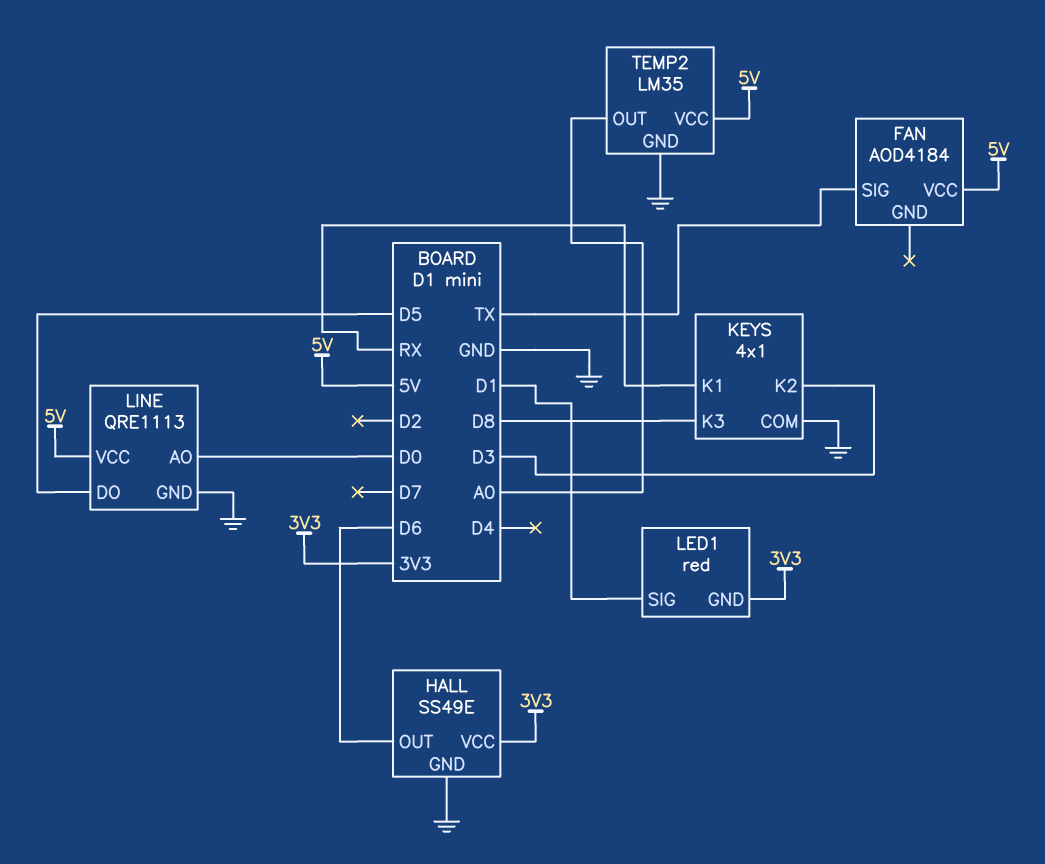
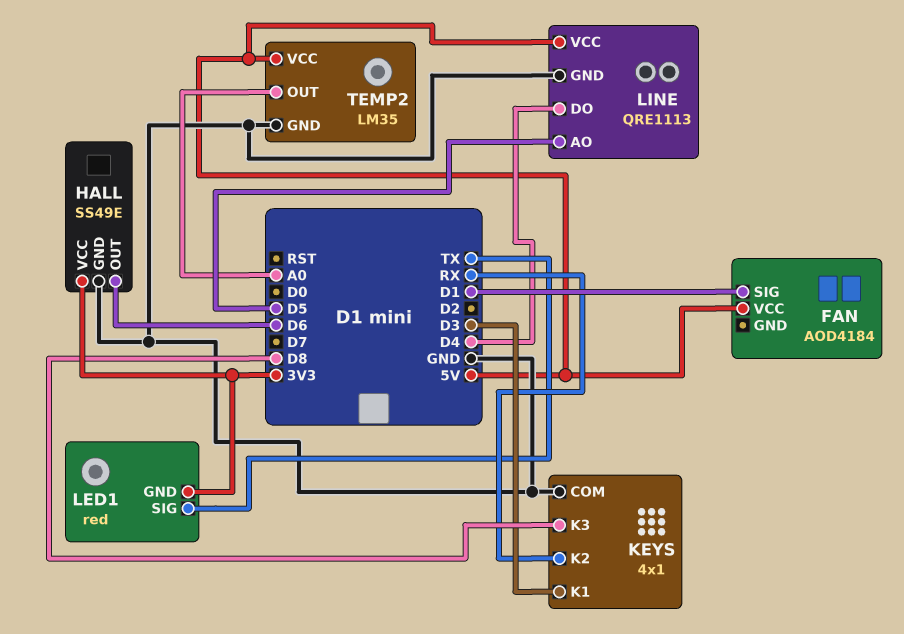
FAN pin SIG: TX -> D1
KEYS pin K1: RX -> D3
KEYS pin K2: D3 -> RX
LED1 pin SIG: D1 -> TX
LINE pin AO: D0 -> D5
LINE pin DO: D5 -> D4

